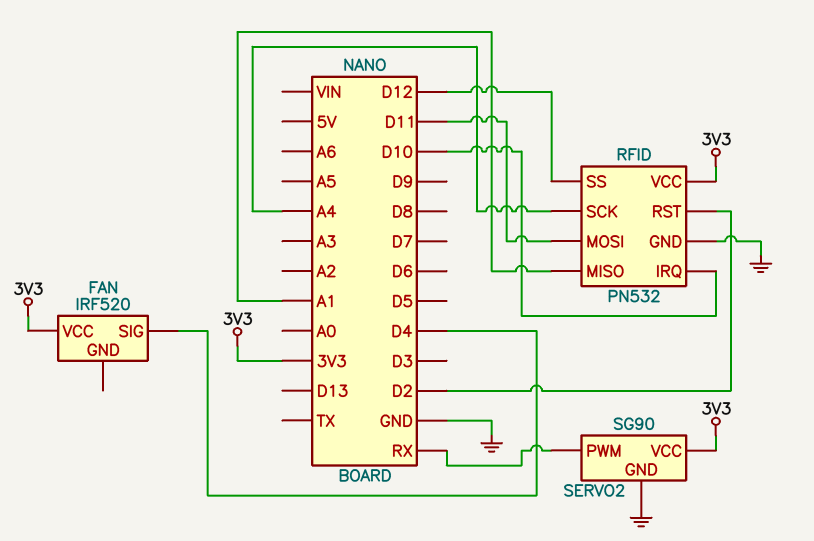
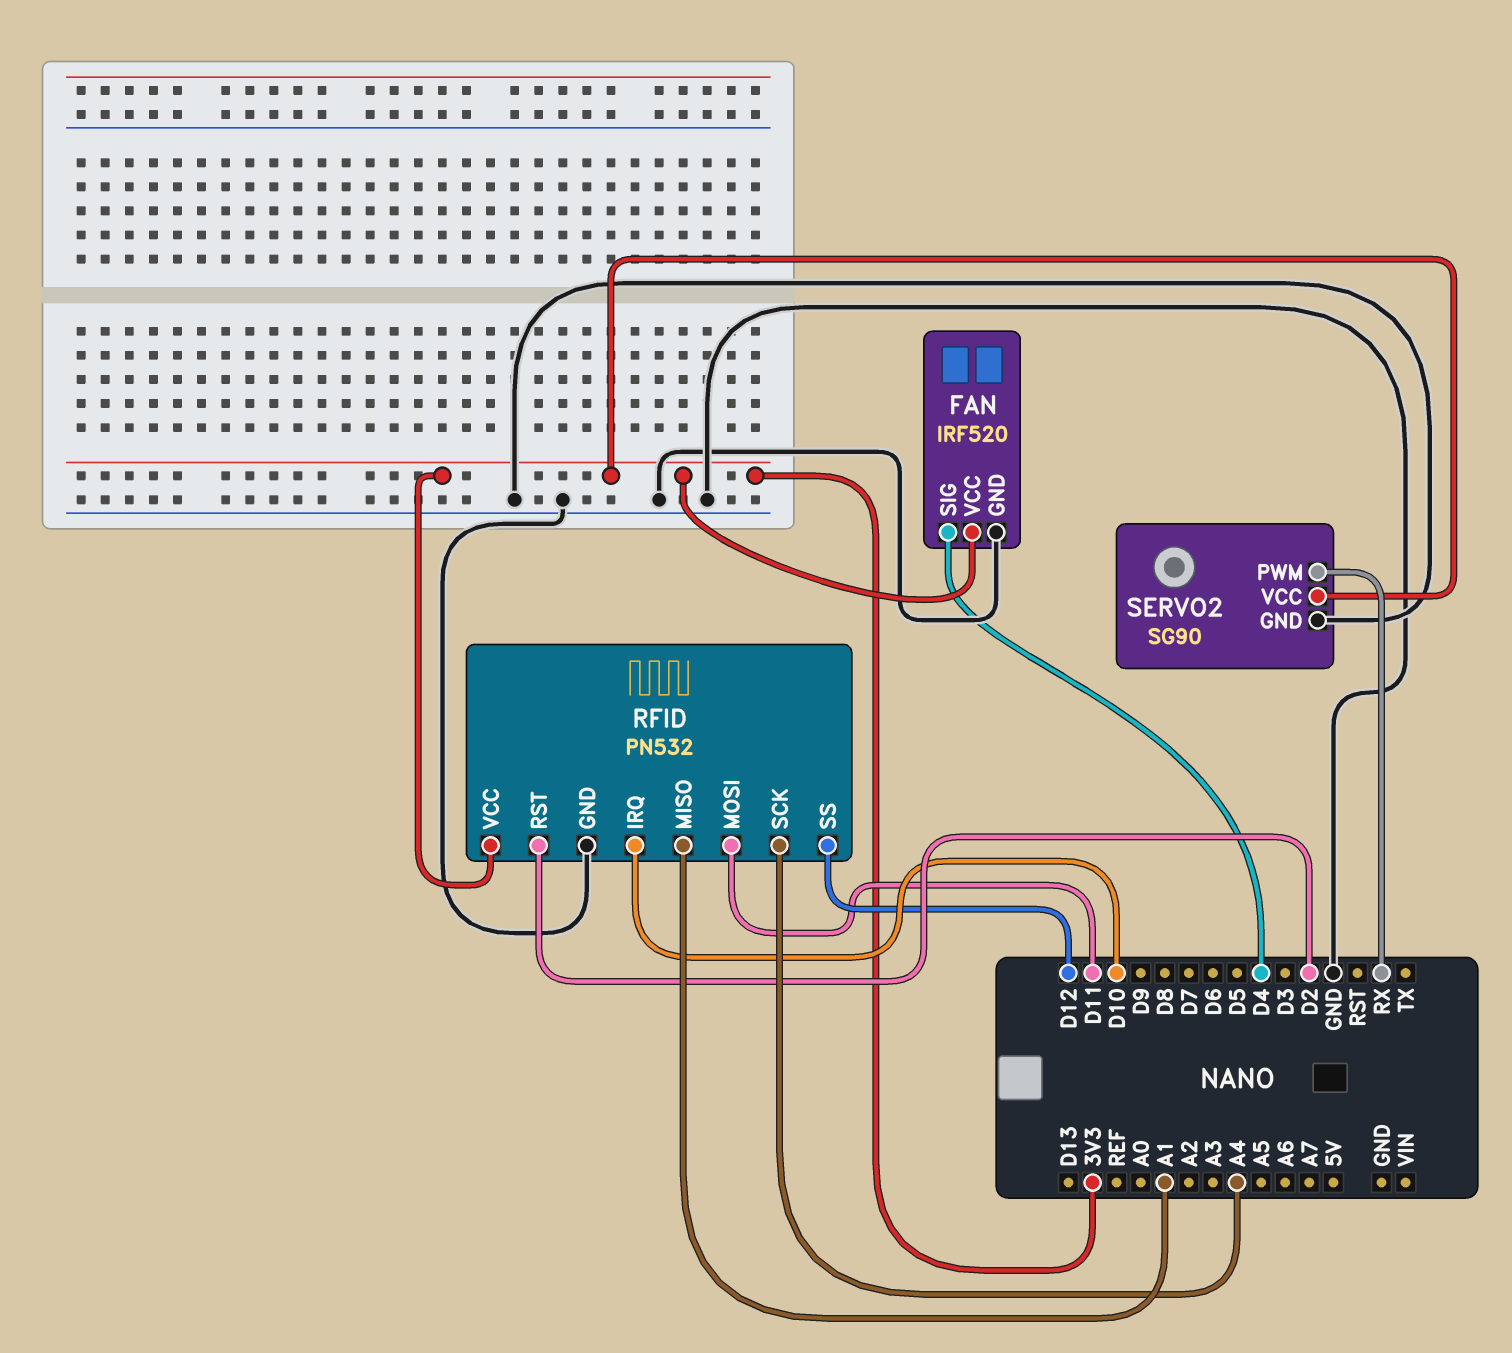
FAN pin GND: none -> GND

